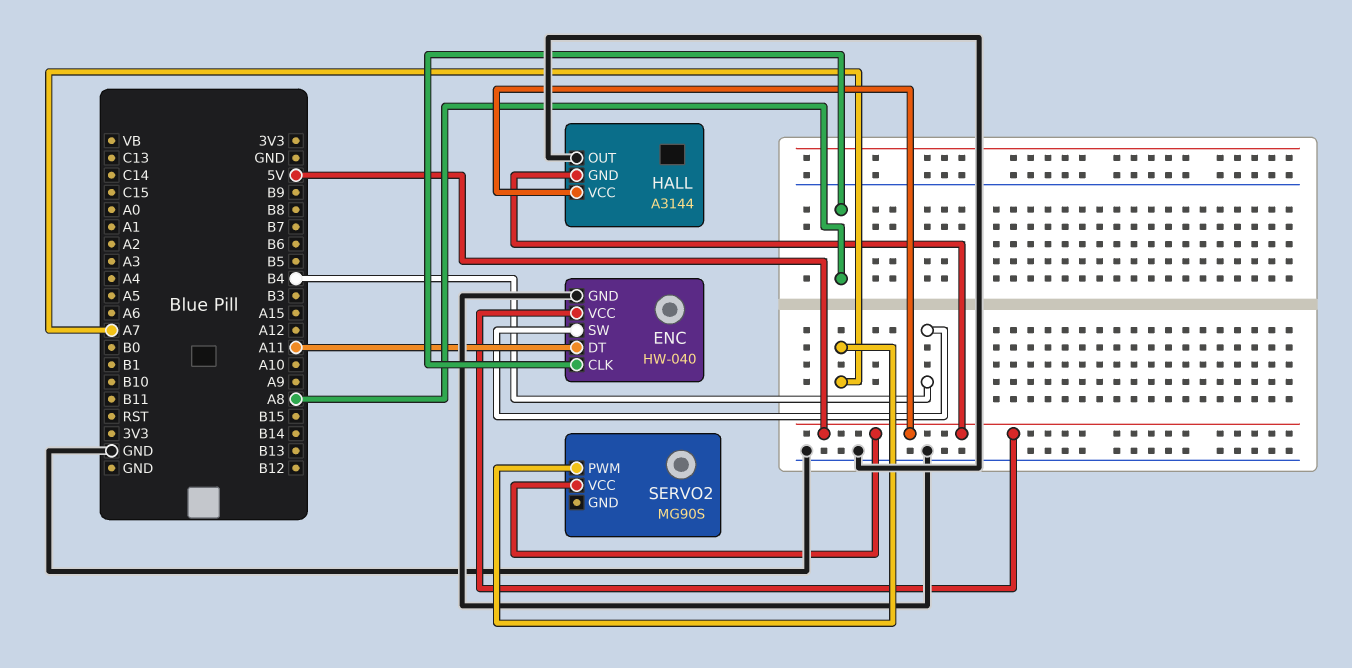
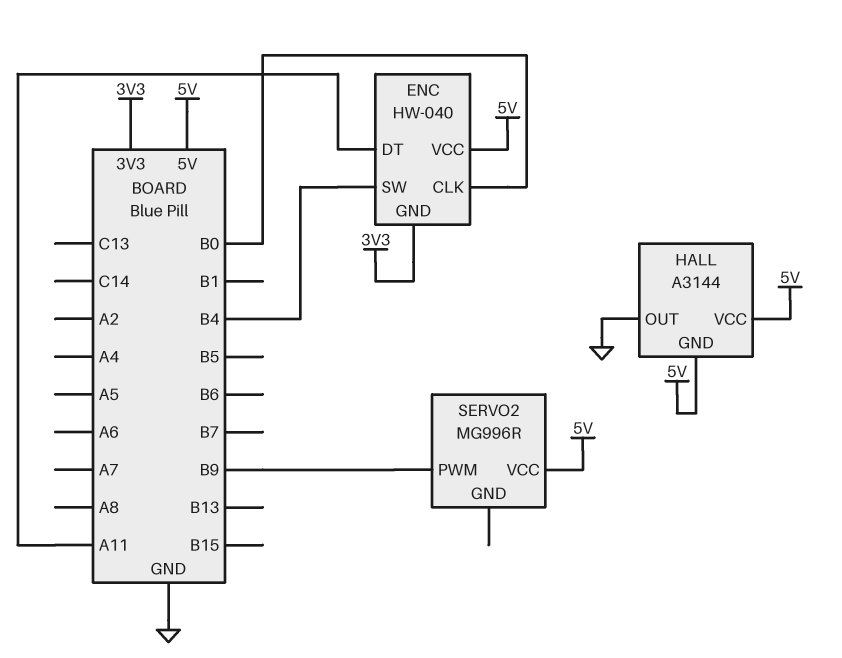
ENC pin CLK: A8 -> B0
ENC pin GND: GND -> 3V3
SERVO2: MG90S -> MG996R
SERVO2 pin PWM: A7 -> B9

